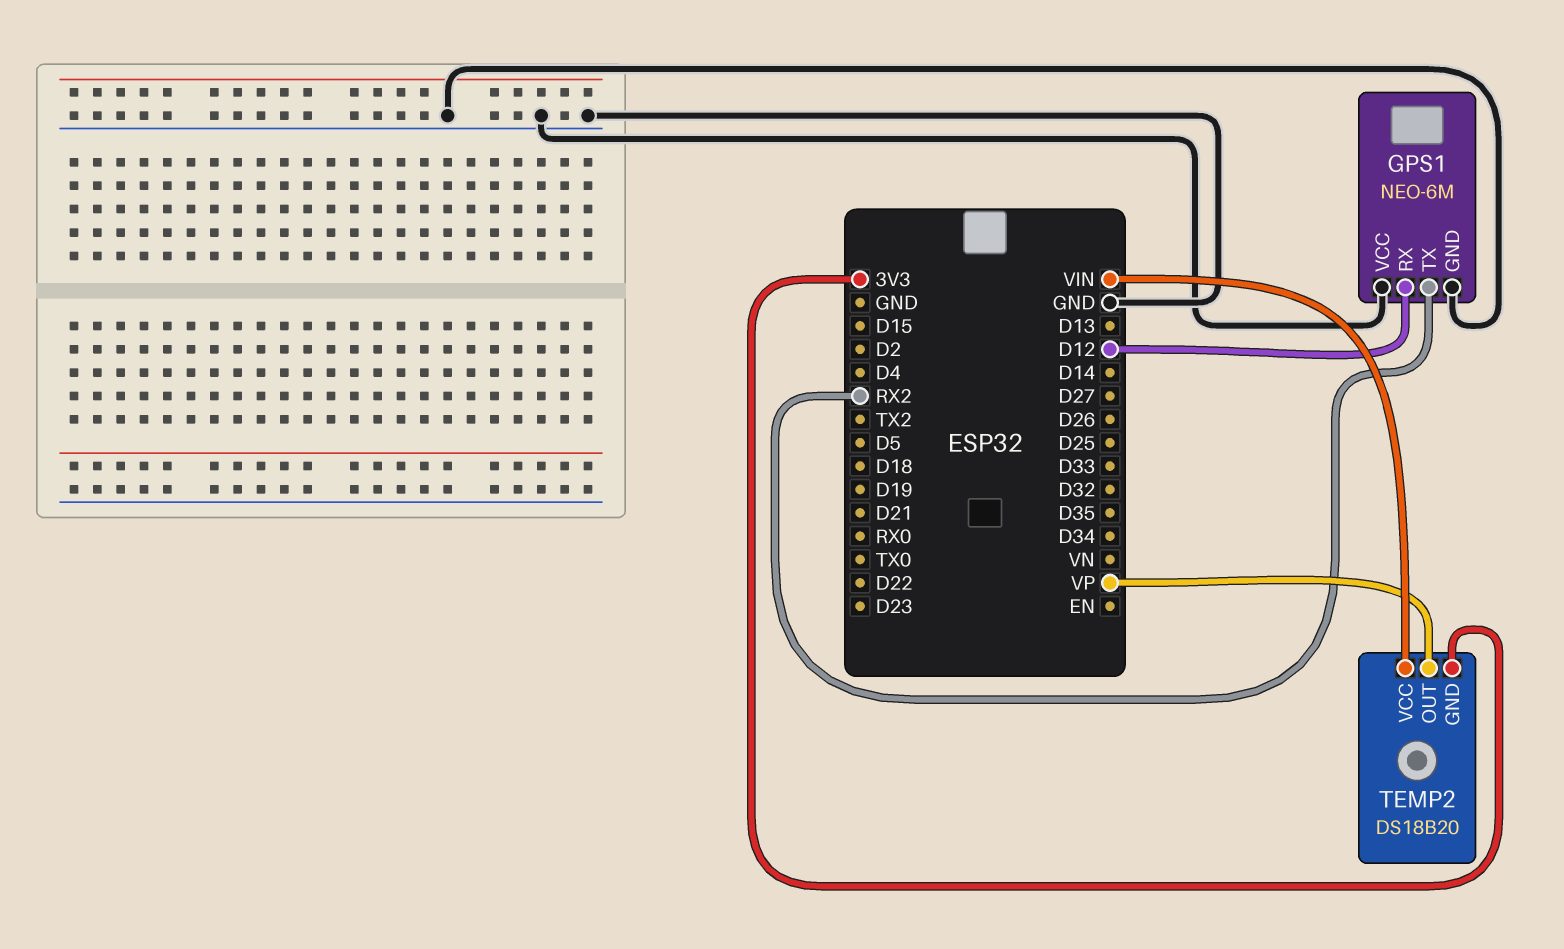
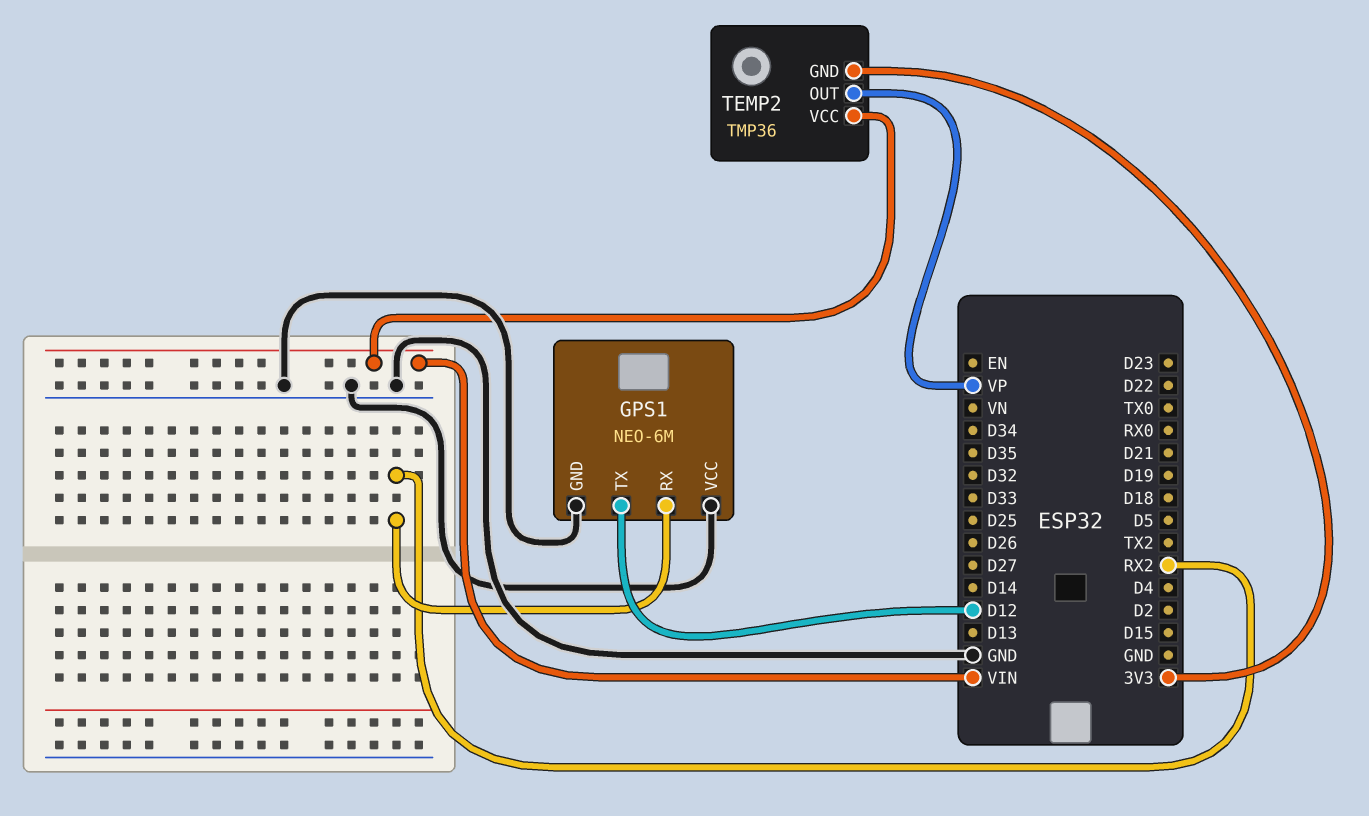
GPS1 pin RX: D12 -> RX2
GPS1 pin TX: RX2 -> D12
TEMP2: DS18B20 -> TMP36

